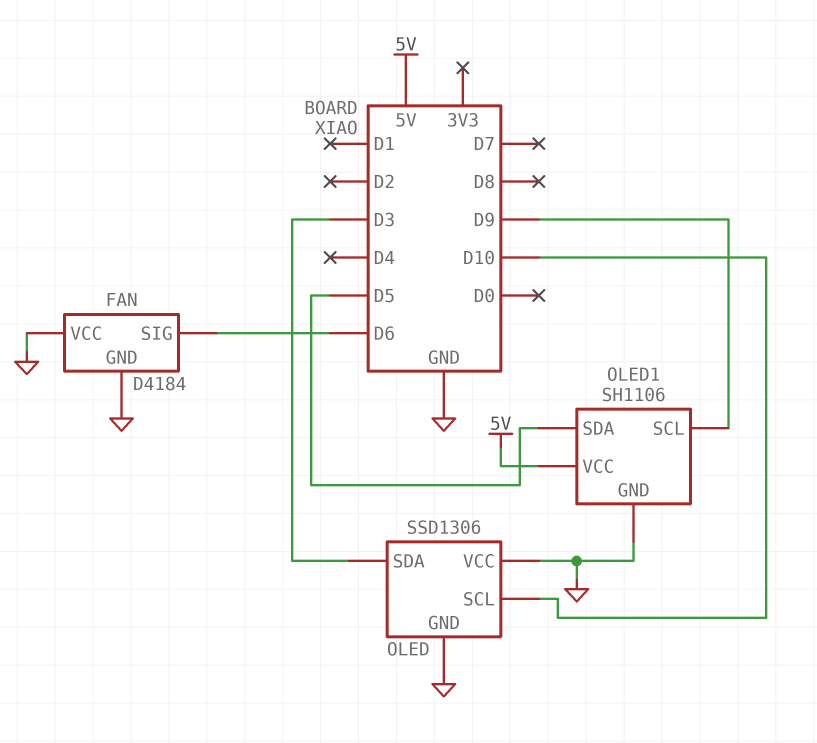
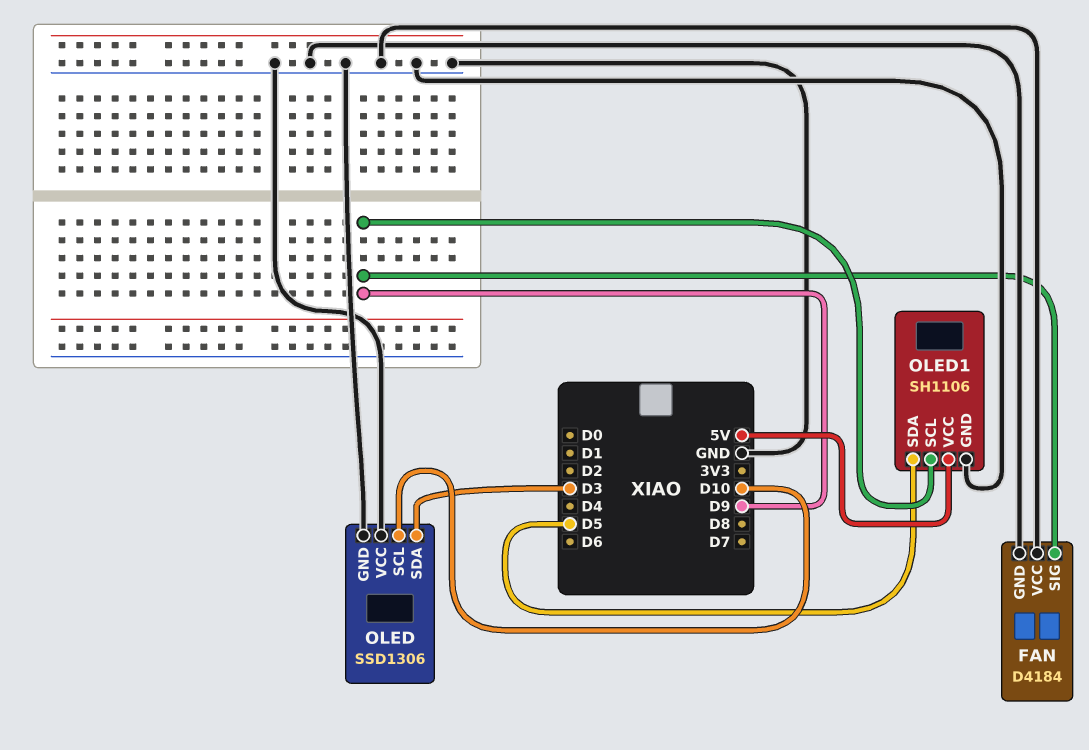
FAN pin SIG: D6 -> D9

